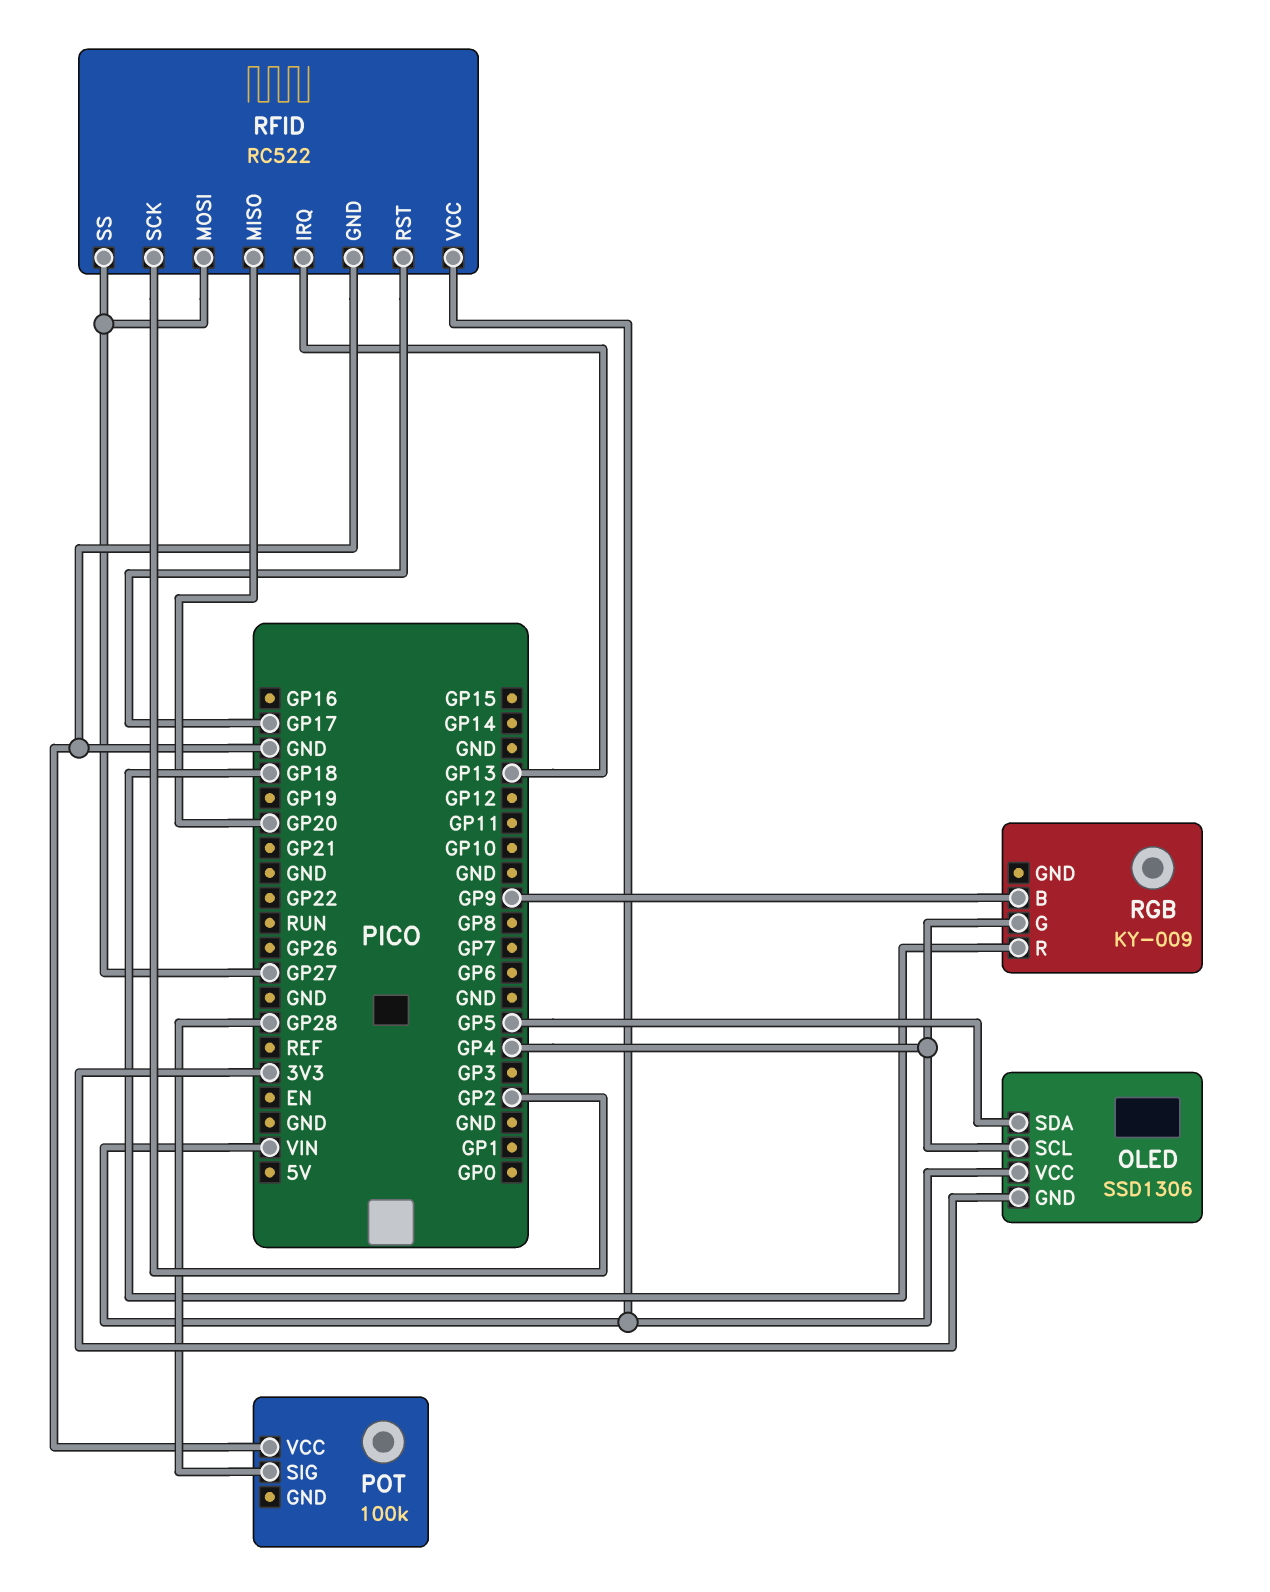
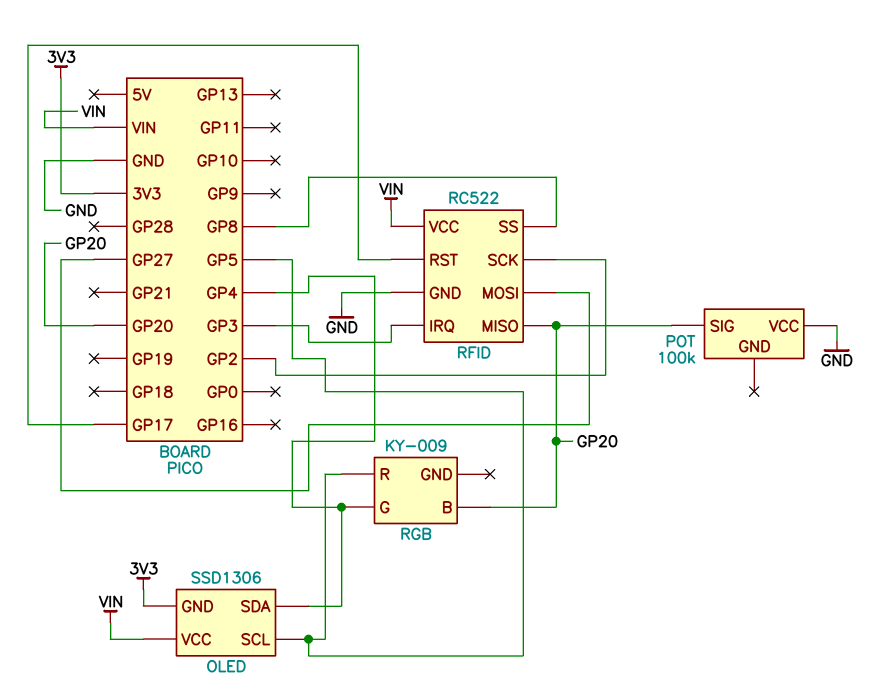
OLED pin SCL: GP4 -> GP5
OLED pin SDA: GP5 -> GP4
POT pin SIG: GP28 -> GP20
RFID pin IRQ: GP13 -> GP3
RFID pin SS: GP27 -> GP8
RGB pin B: GP9 -> GP20
RGB pin R: GP18 -> GP5

